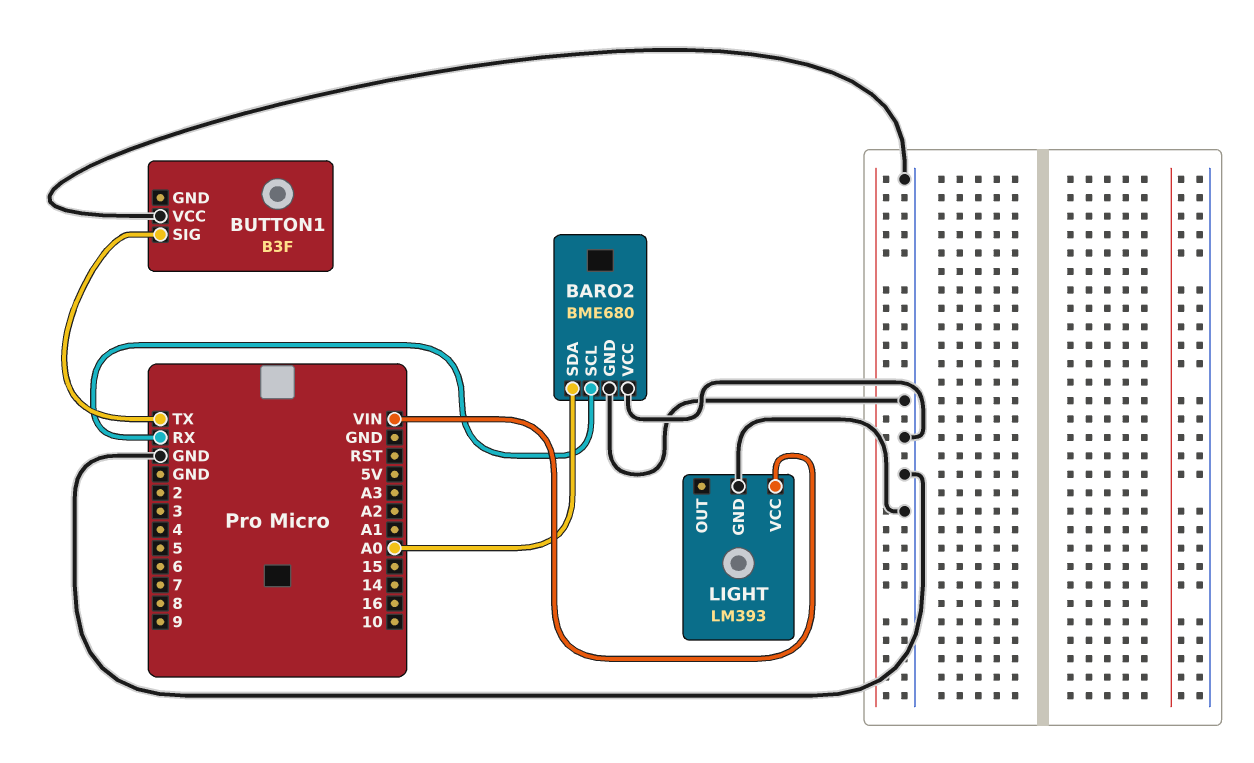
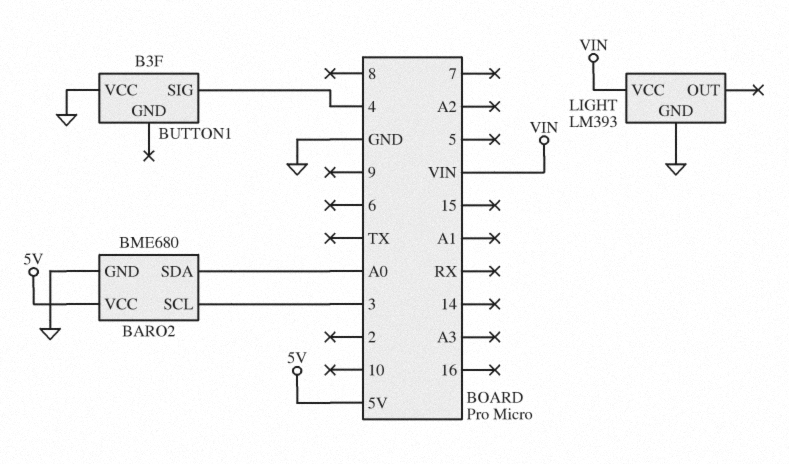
BARO2 pin SCL: RX -> 3
BARO2 pin VCC: GND -> 5V
BUTTON1 pin SIG: TX -> 4

